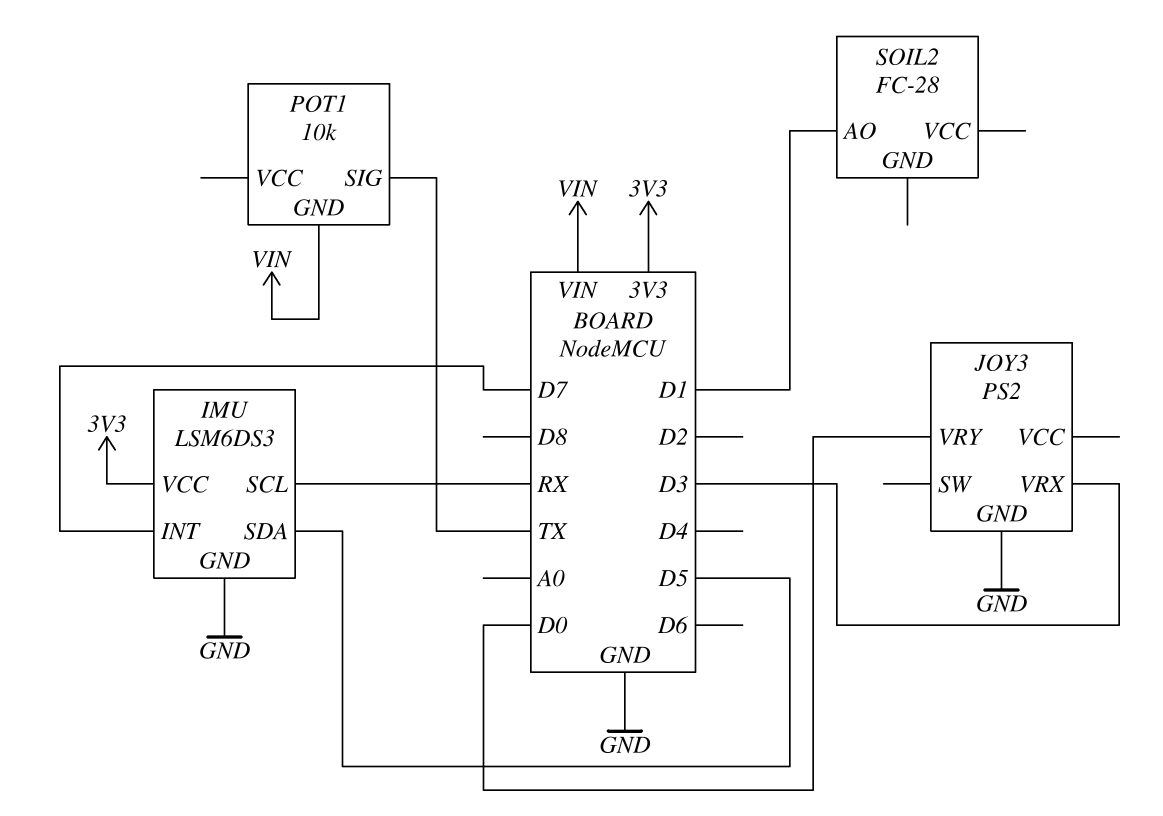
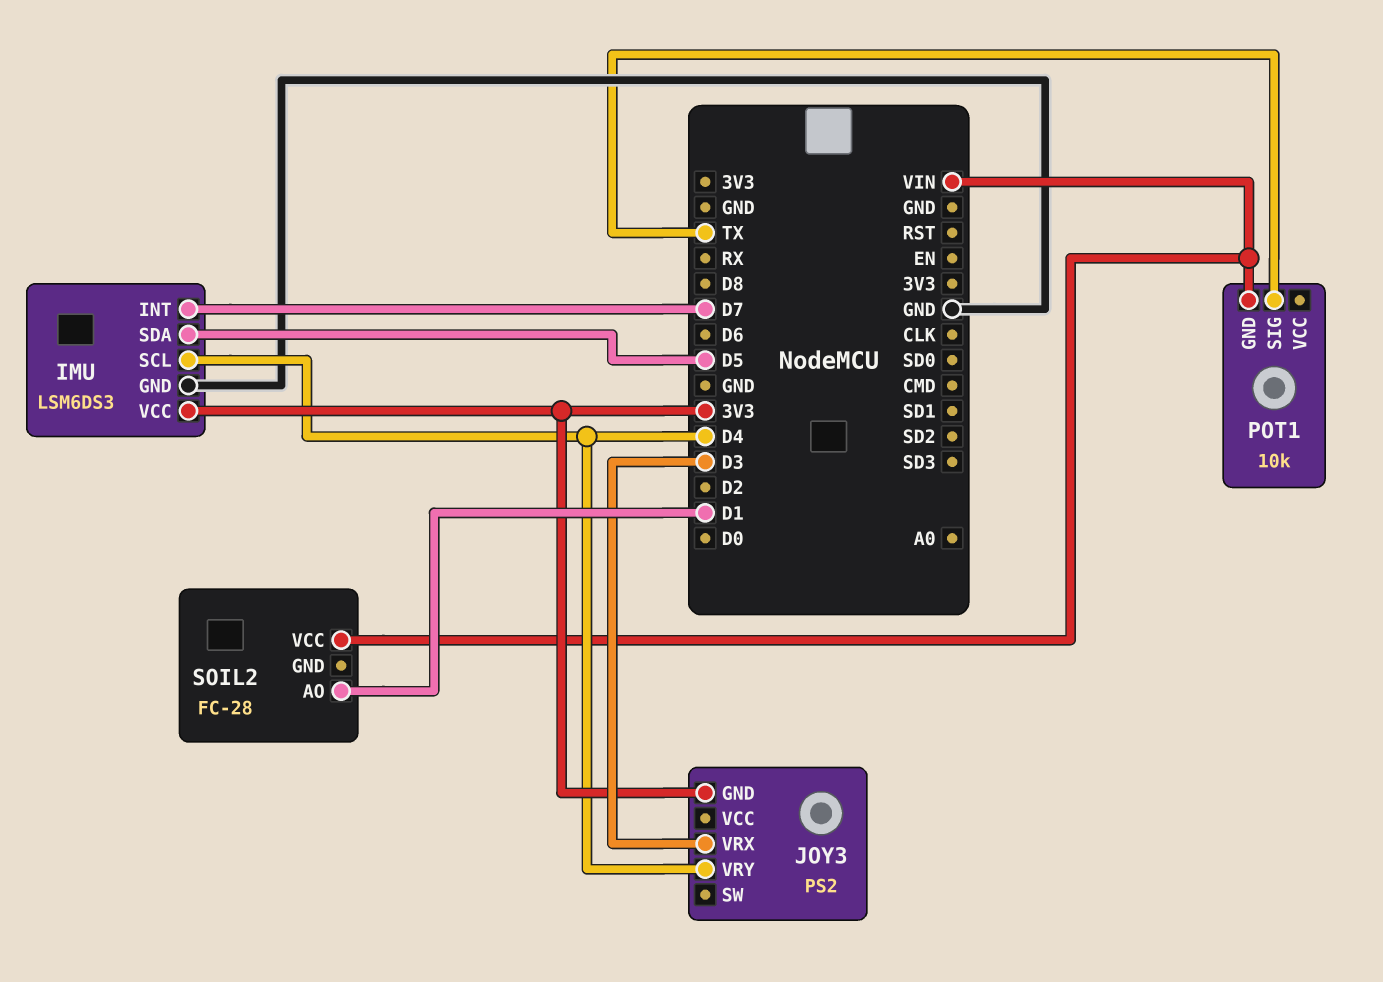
IMU pin SCL: RX -> D4
JOY3 pin GND: GND -> 3V3
JOY3 pin VRY: D0 -> D4
SOIL2 pin VCC: none -> VIN

